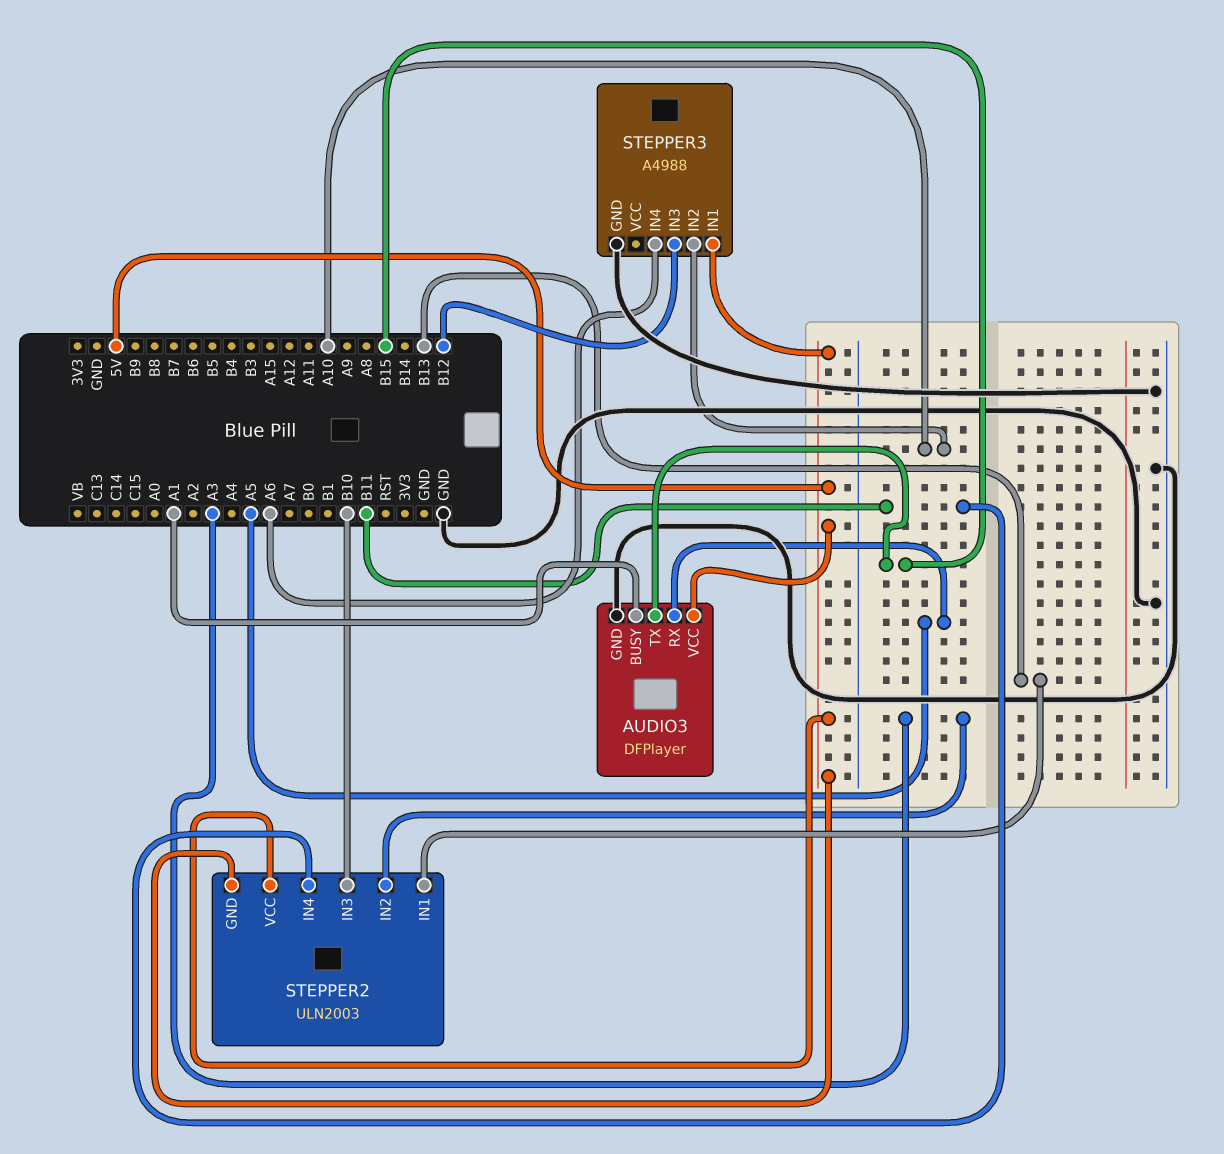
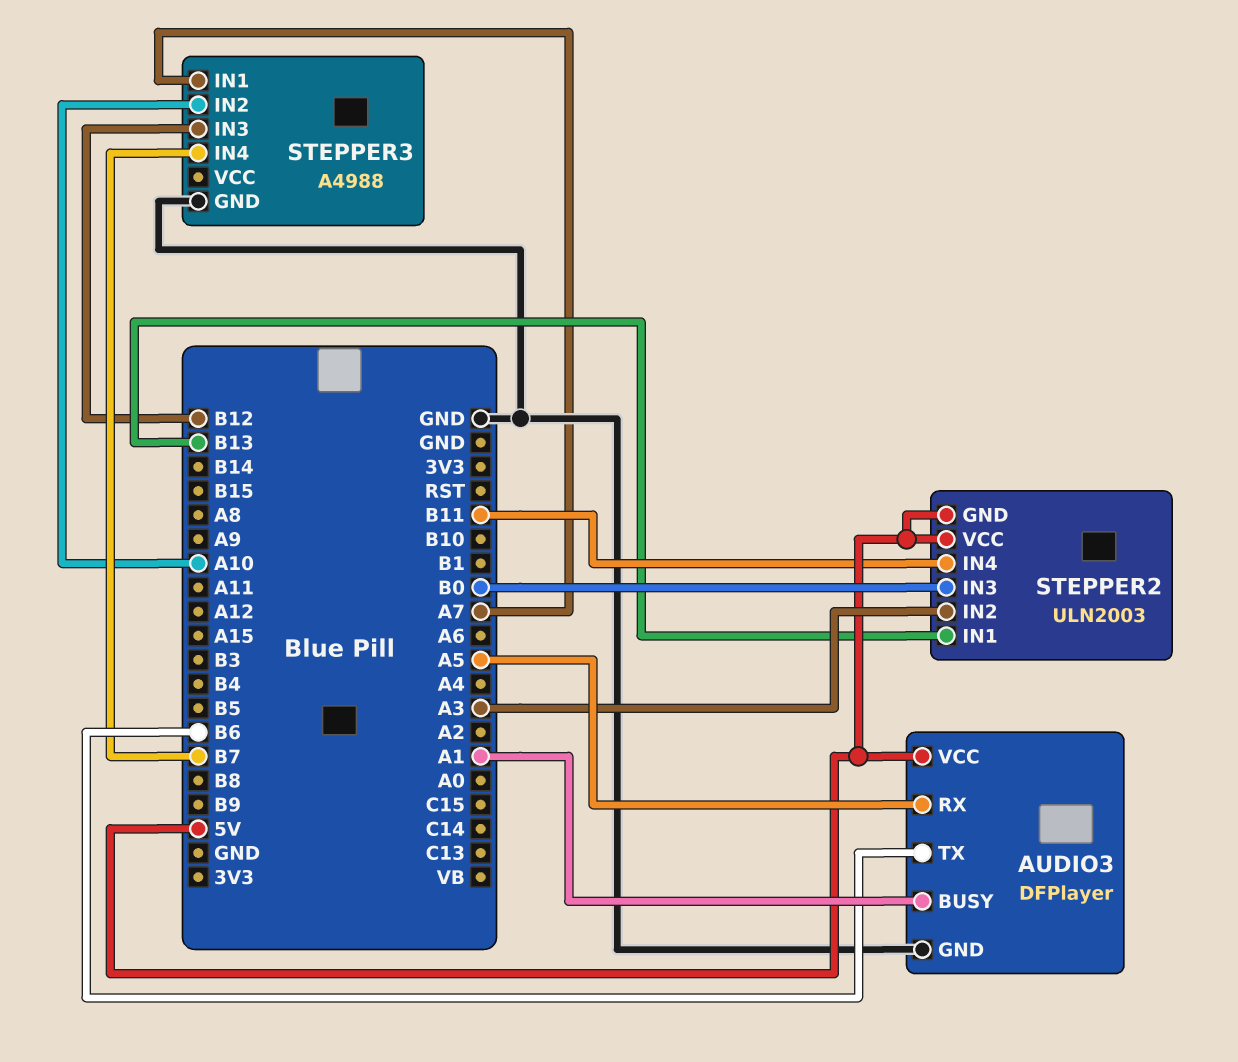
AUDIO3 pin TX: B15 -> B6
STEPPER2 pin IN3: B10 -> B0
STEPPER3 pin IN1: 5V -> A7
STEPPER3 pin IN4: A6 -> B7

